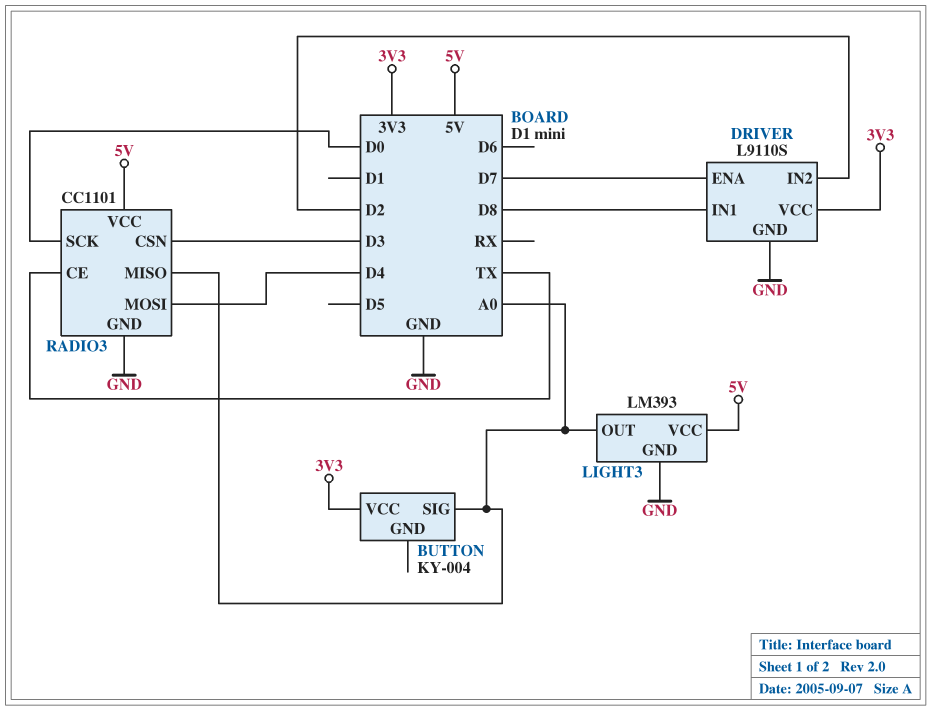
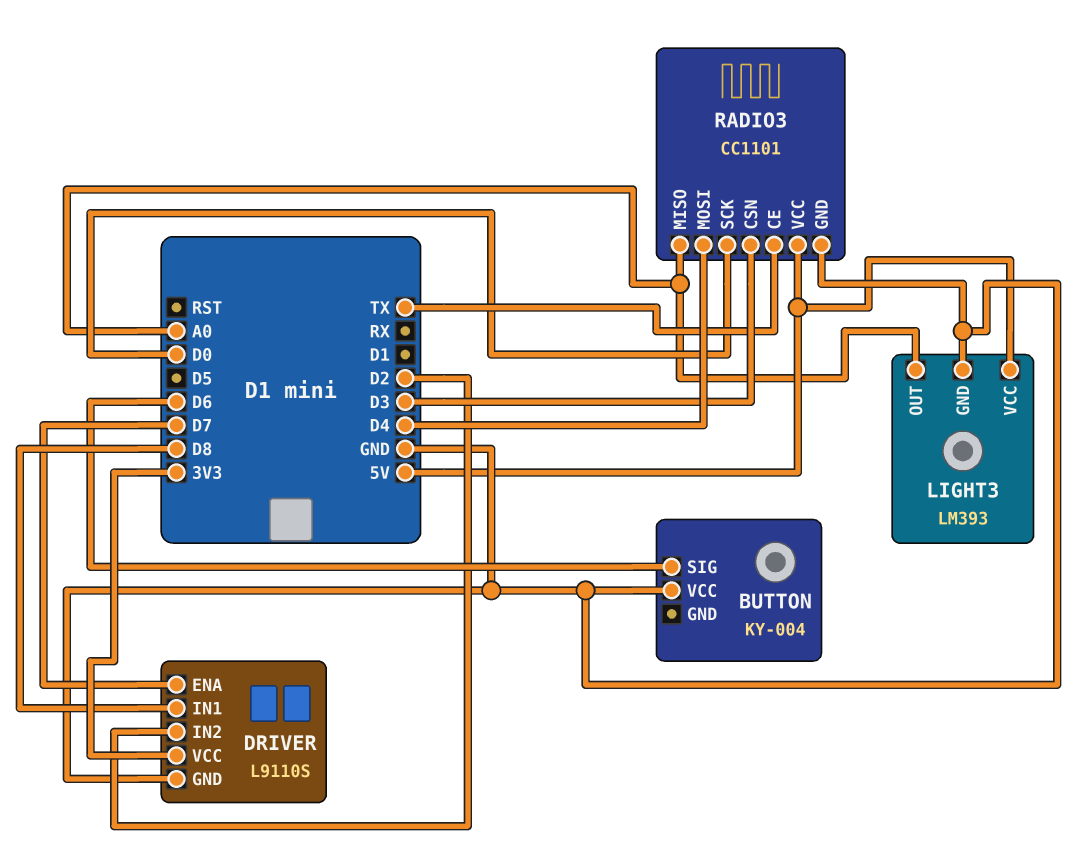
BUTTON pin SIG: A0 -> D6
BUTTON pin VCC: 3V3 -> GND

